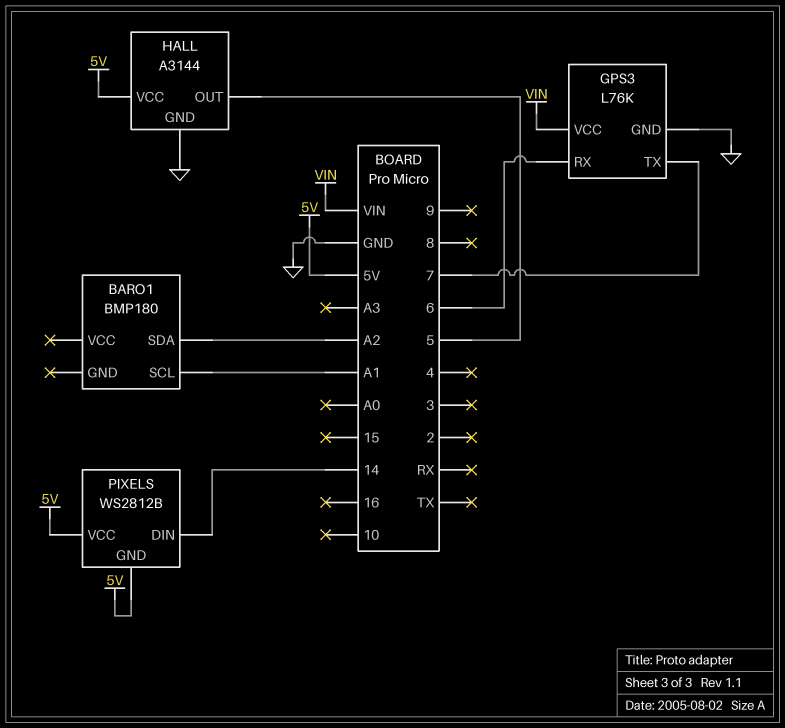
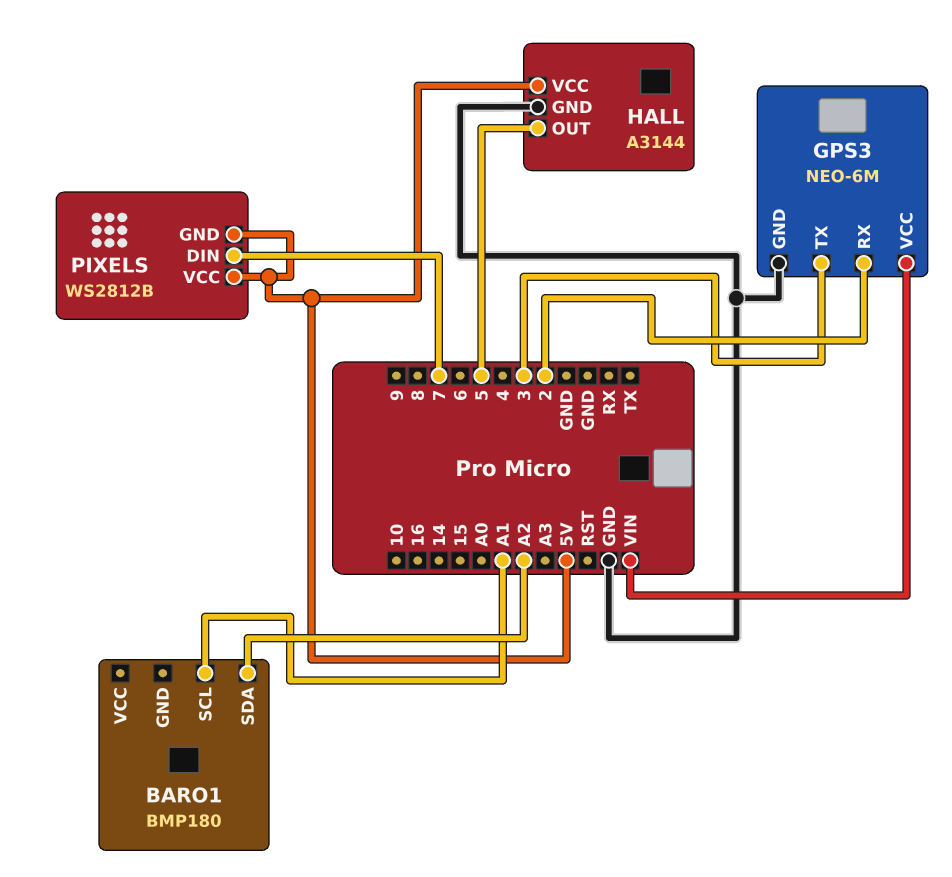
GPS3: L76K -> NEO-6M
GPS3 pin RX: 6 -> 2
GPS3 pin TX: 7 -> 3
PIXELS pin DIN: 14 -> 7

